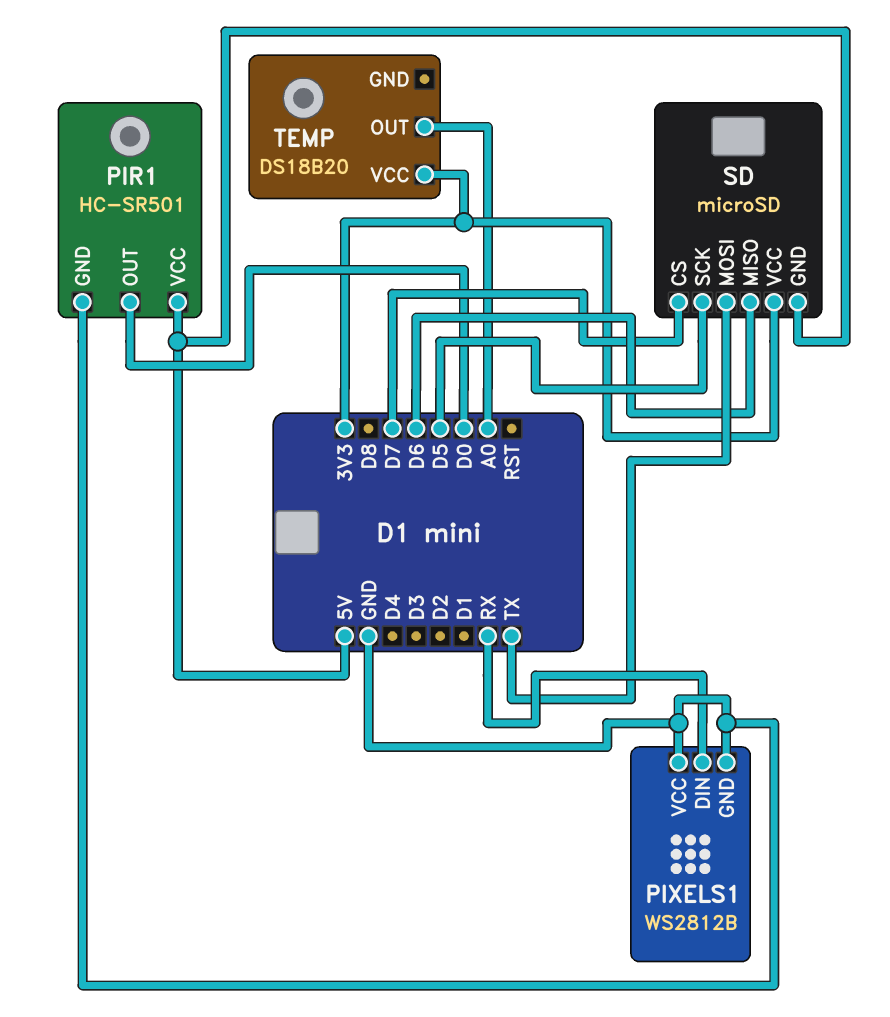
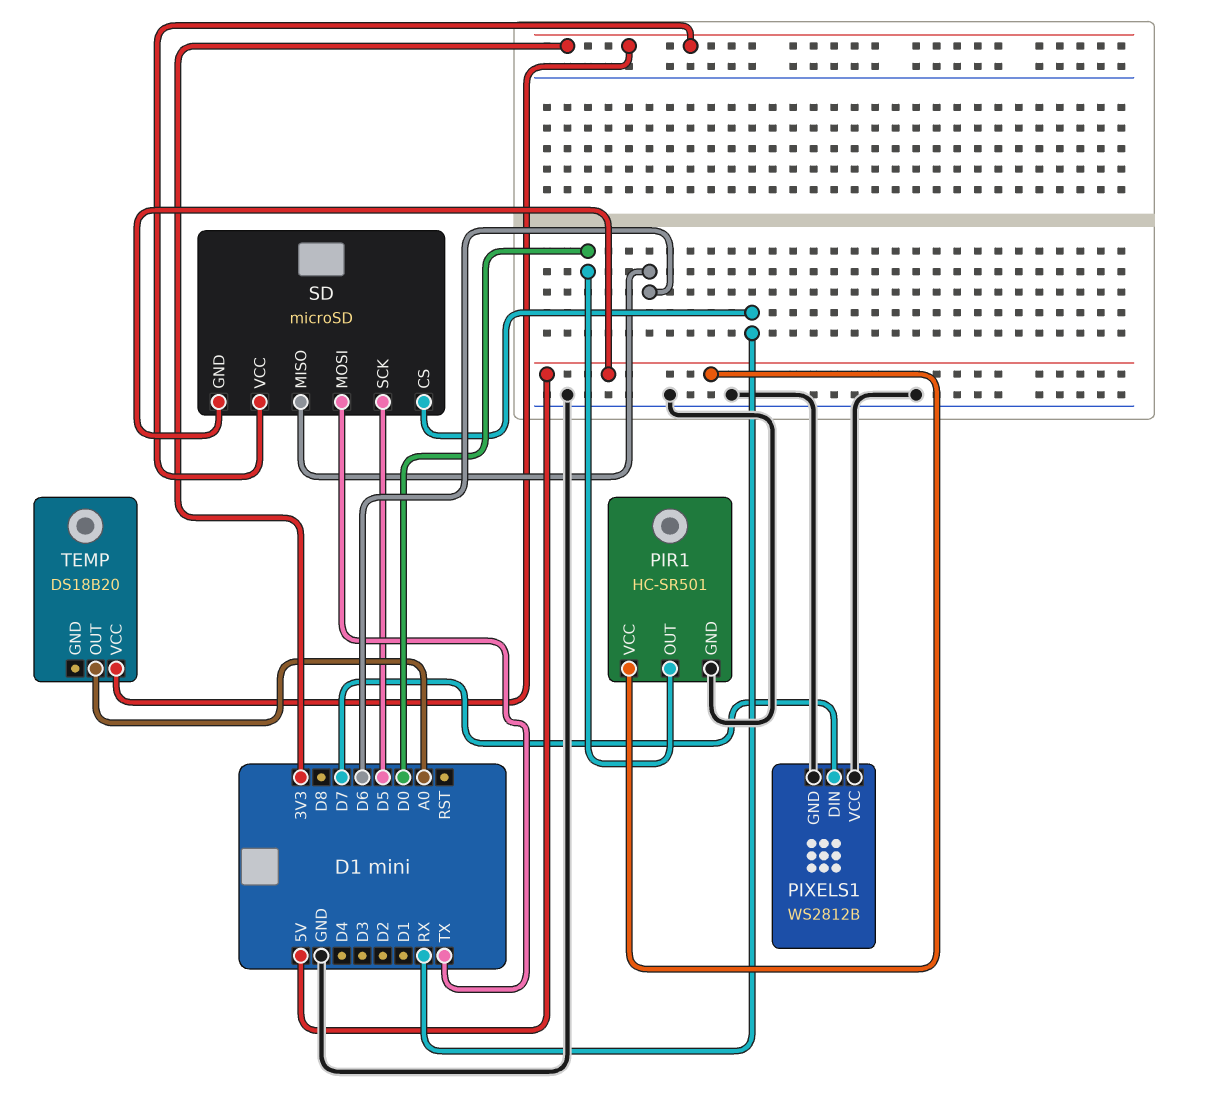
PIXELS1 pin DIN: RX -> D7
SD pin CS: D7 -> RX

